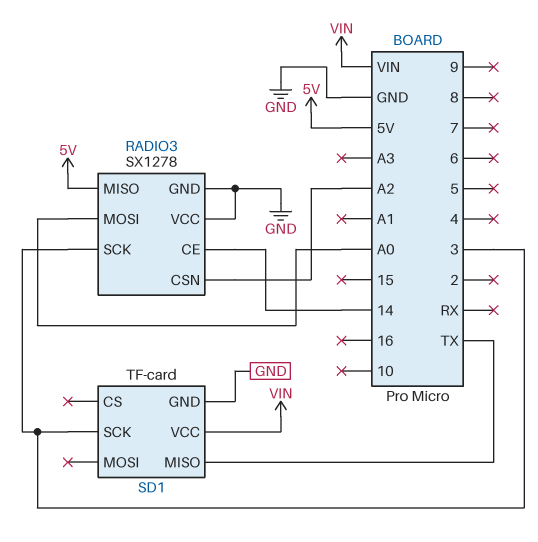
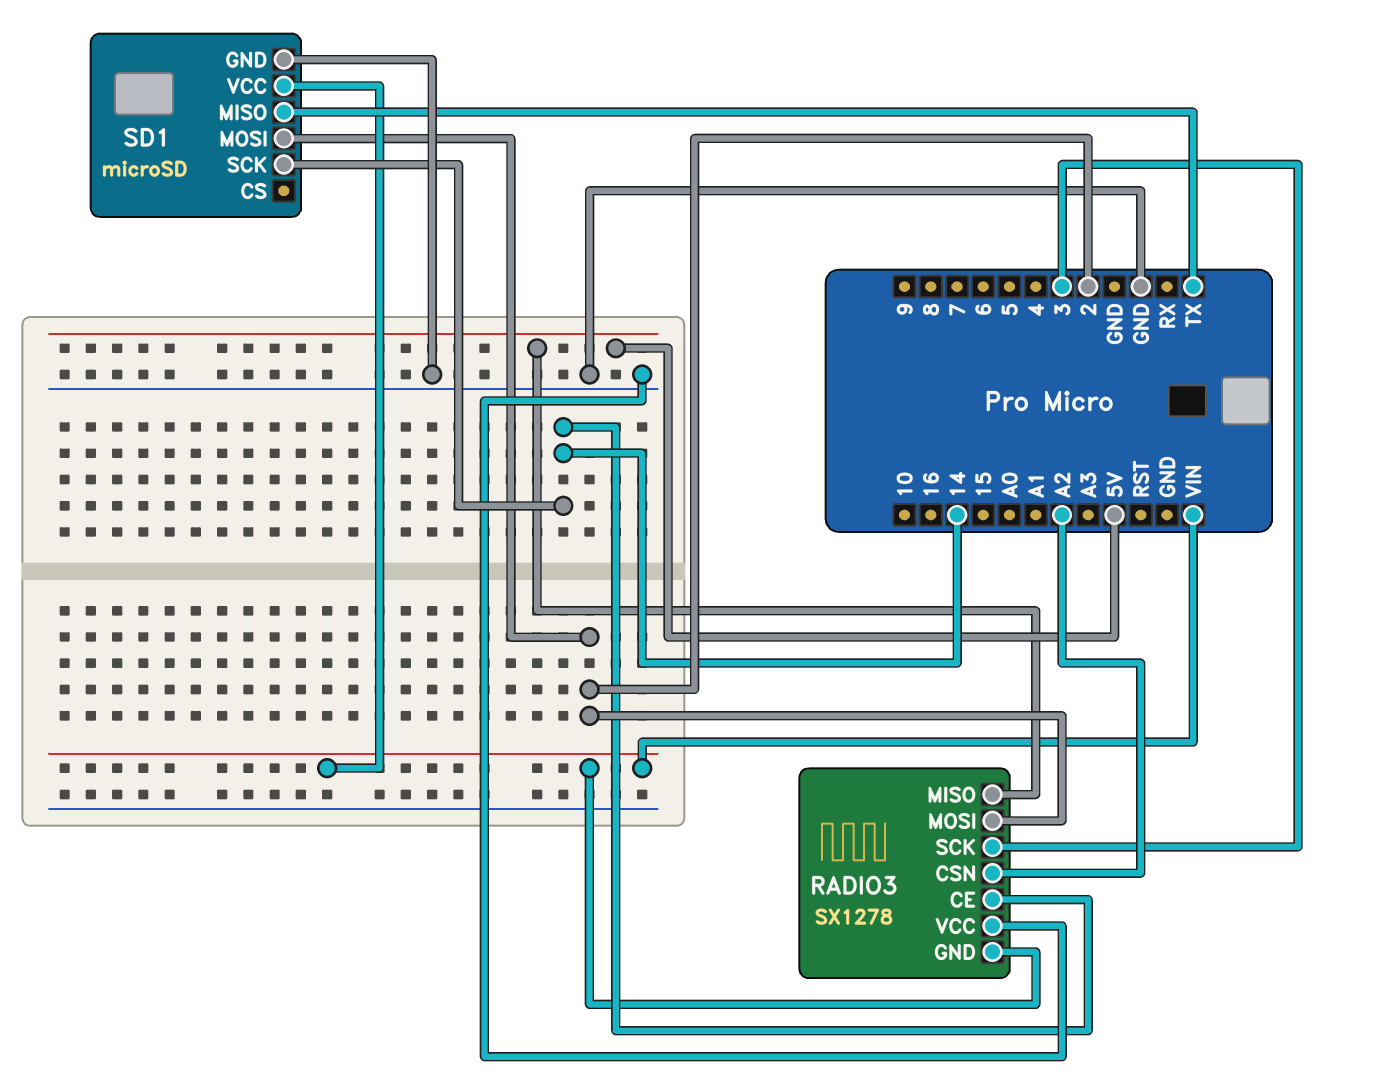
RADIO3 pin GND: GND -> VIN
RADIO3 pin MOSI: A0 -> 2
SD1: TF-card -> microSD
SD1 pin MOSI: none -> 2
SD1 pin SCK: 3 -> 14

